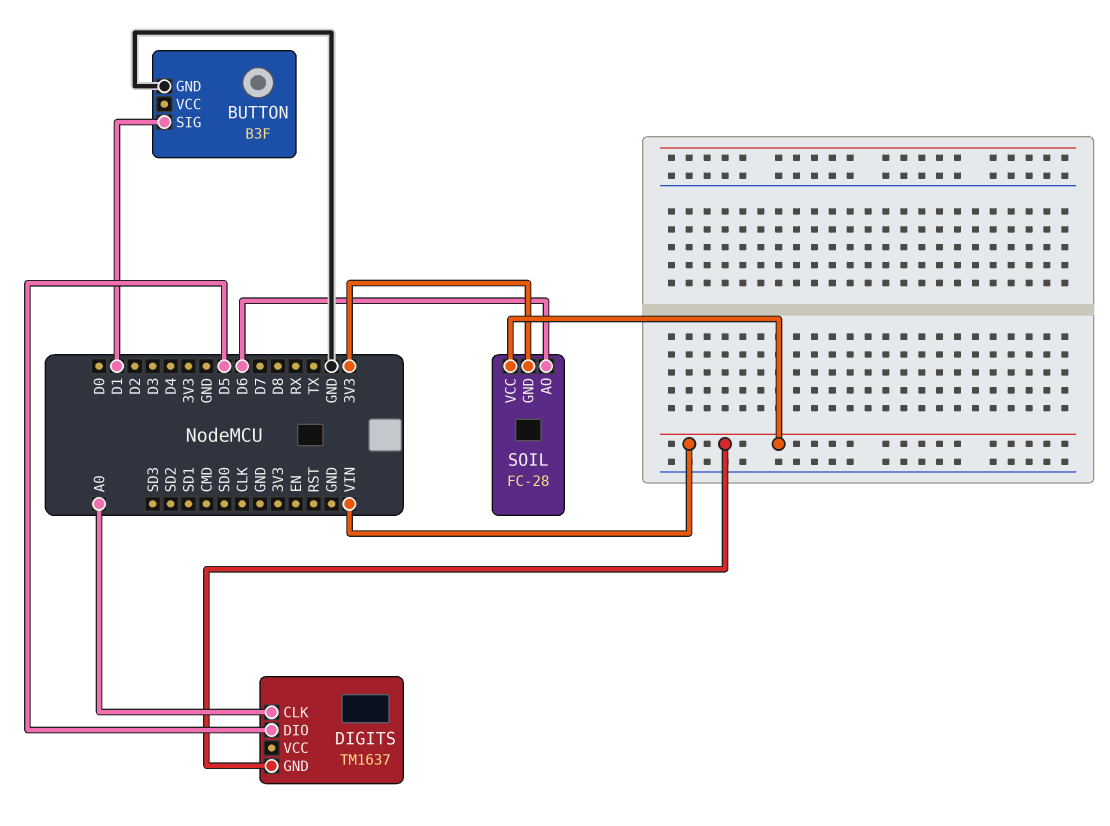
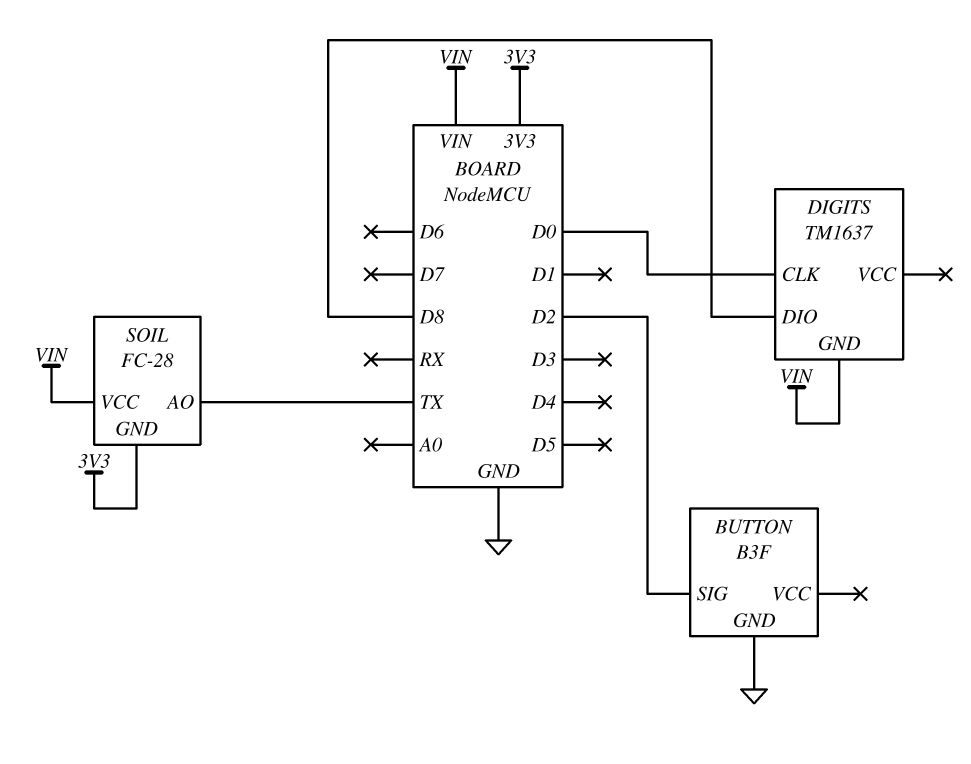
BUTTON pin SIG: D1 -> D2
DIGITS pin CLK: A0 -> D0
DIGITS pin DIO: D5 -> D8
SOIL pin AO: D6 -> TX

